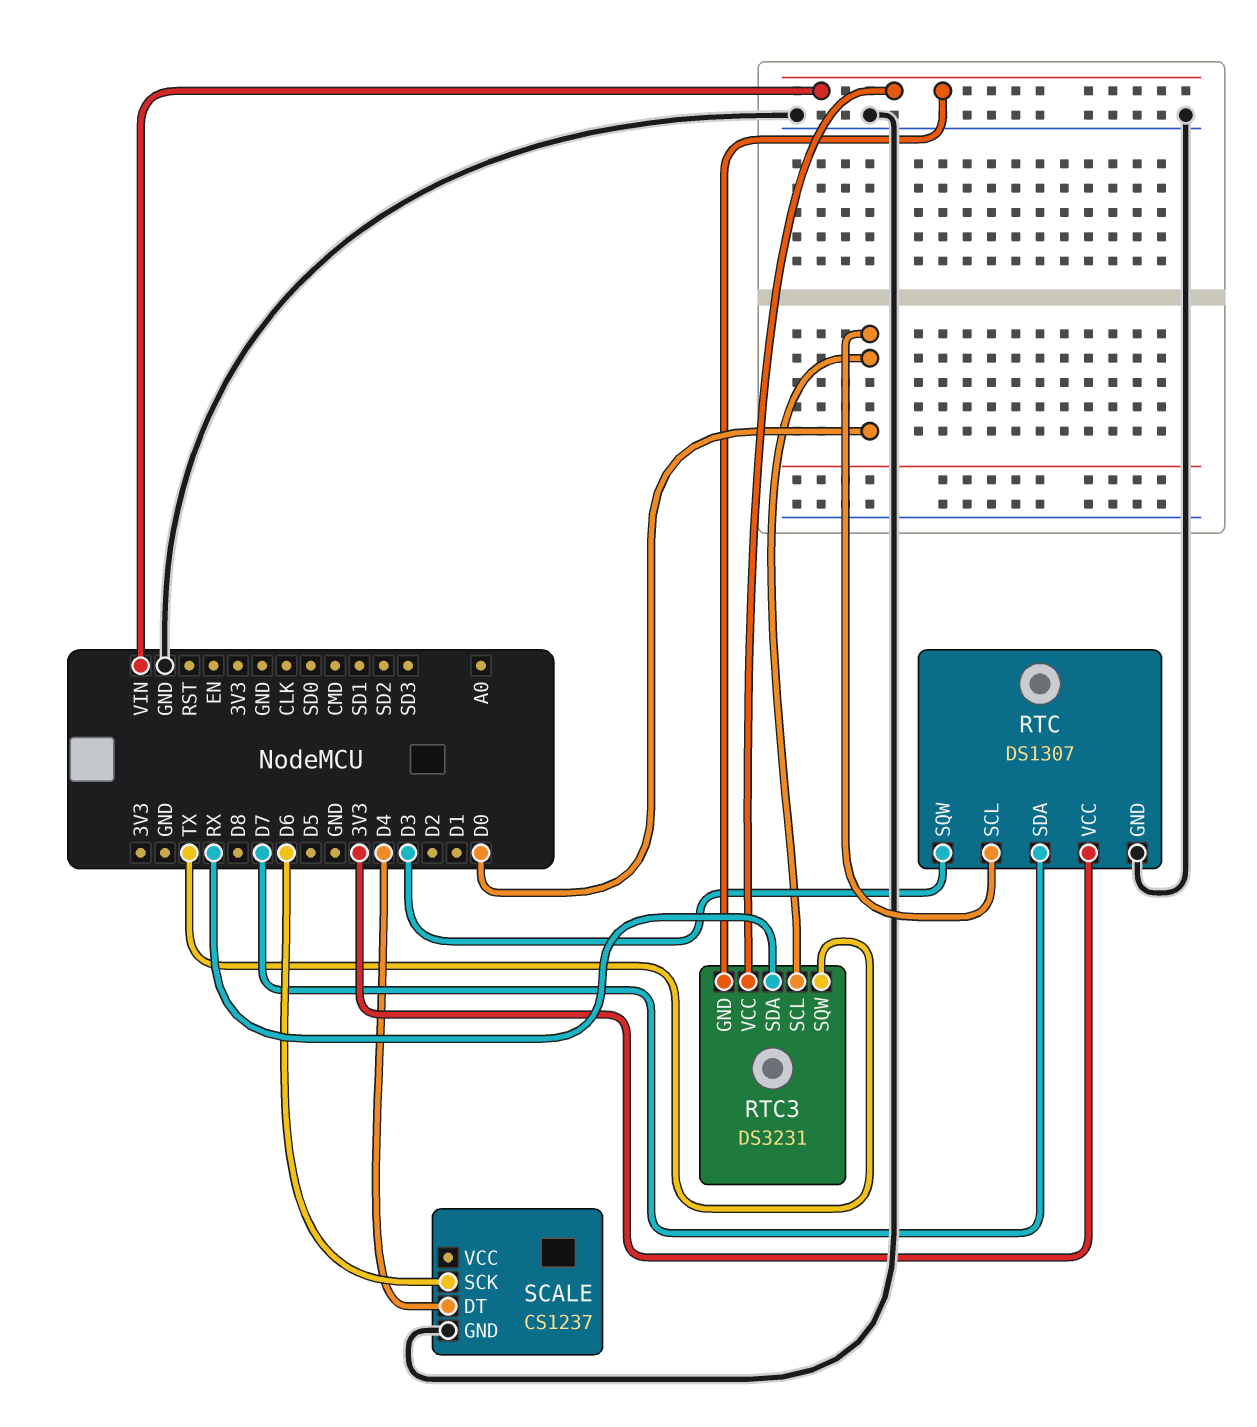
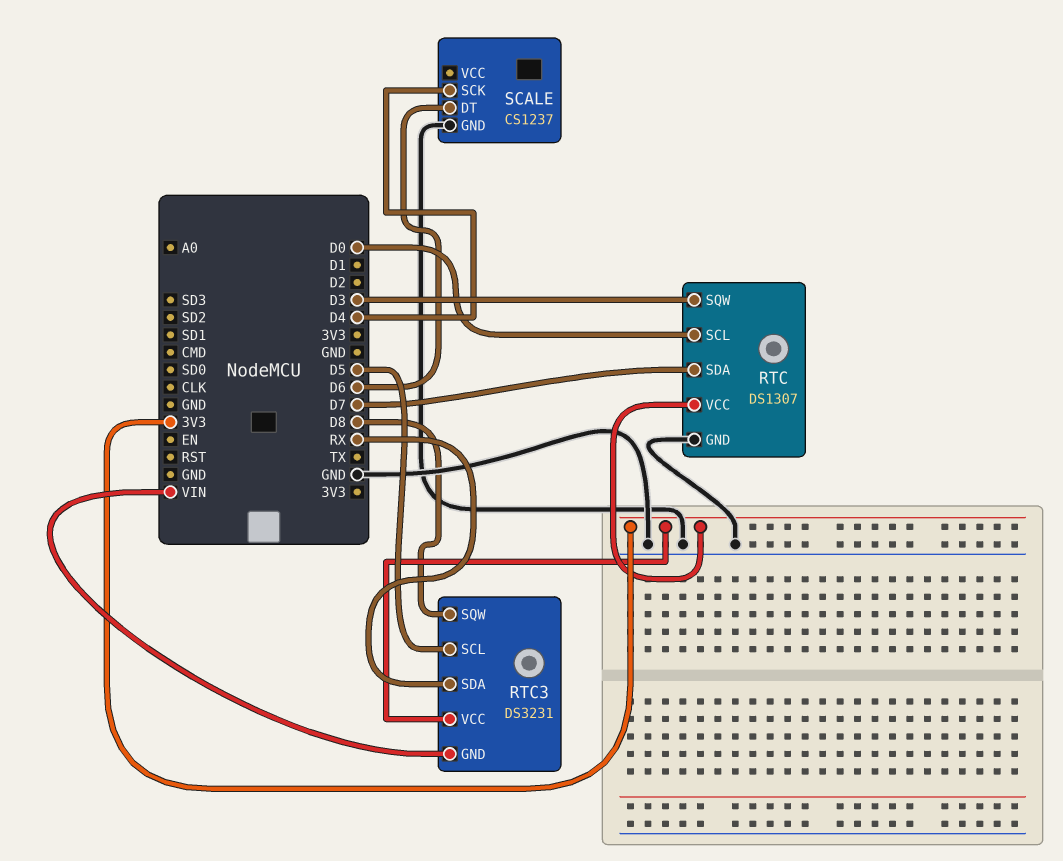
RTC3 pin SCL: D0 -> D5
RTC3 pin SQW: TX -> D8
RTC3 pin VCC: VIN -> 3V3
SCALE pin DT: D4 -> D6
SCALE pin SCK: D6 -> D4

